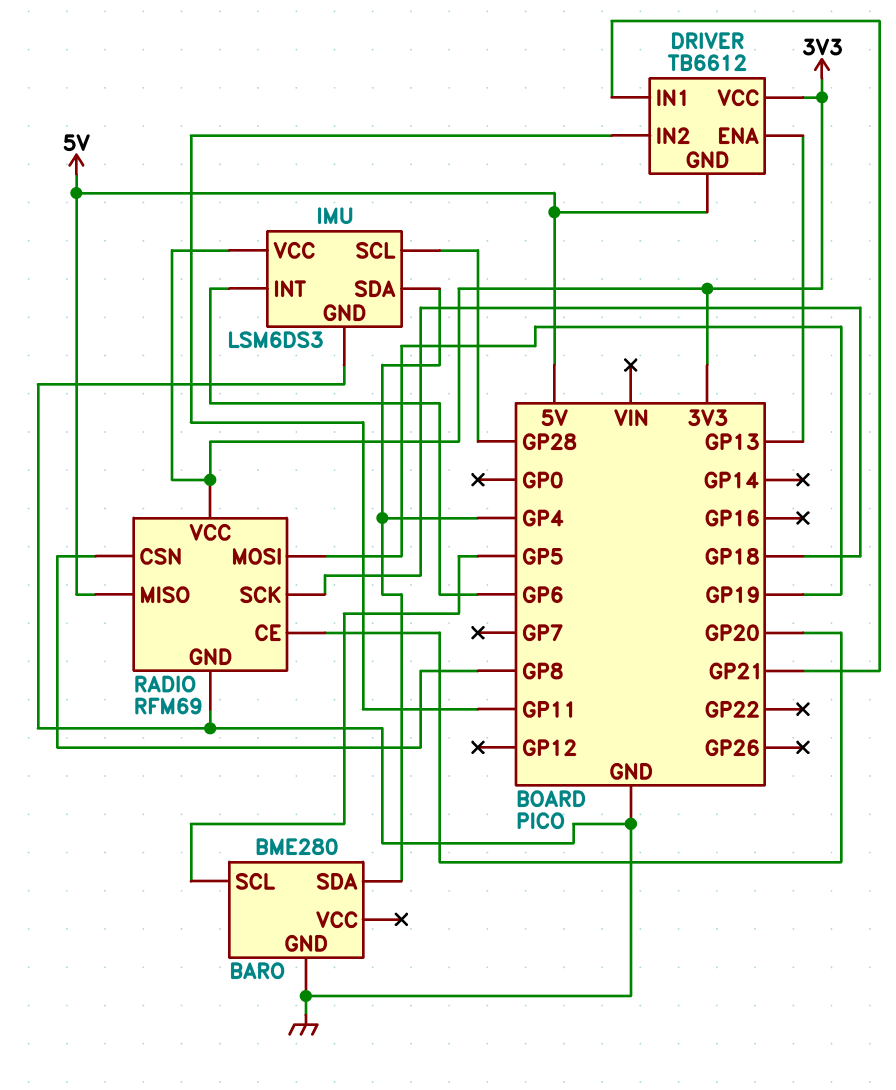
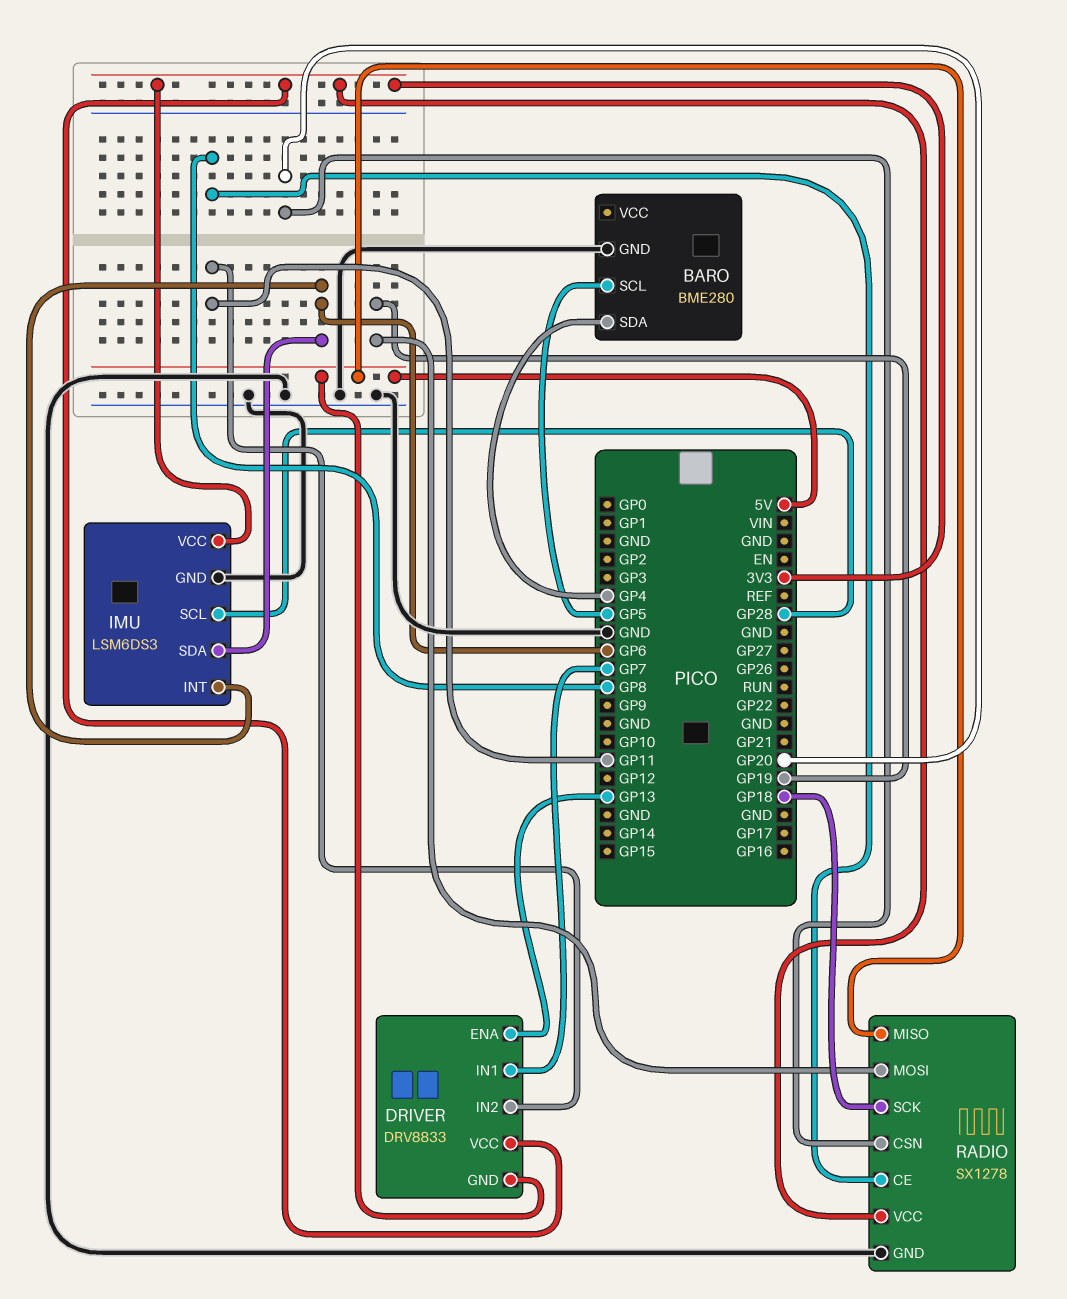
DRIVER: TB6612 -> DRV8833
DRIVER pin IN1: GP21 -> GP7
IMU pin SDA: GP4 -> GP6
RADIO: RFM69 -> SX1278
RADIO pin CE: GP20 -> GP8
RADIO pin CSN: GP8 -> GP20

